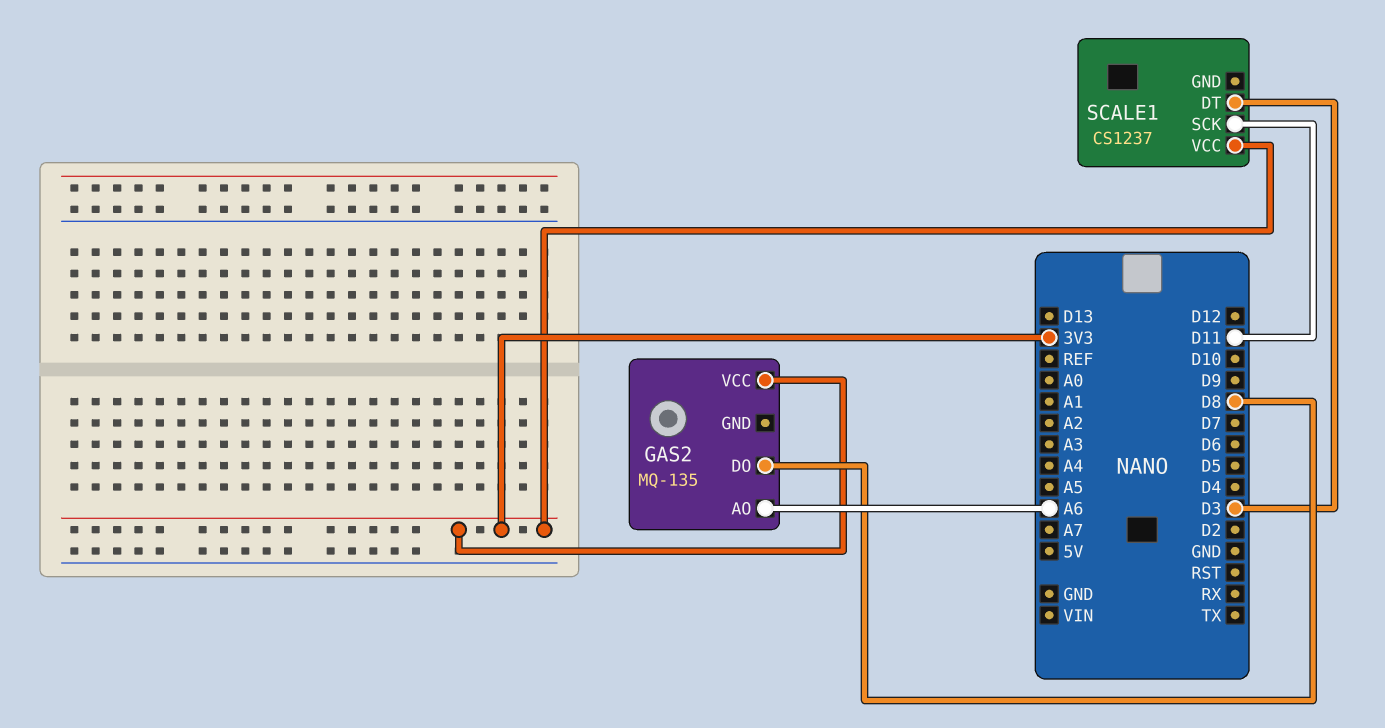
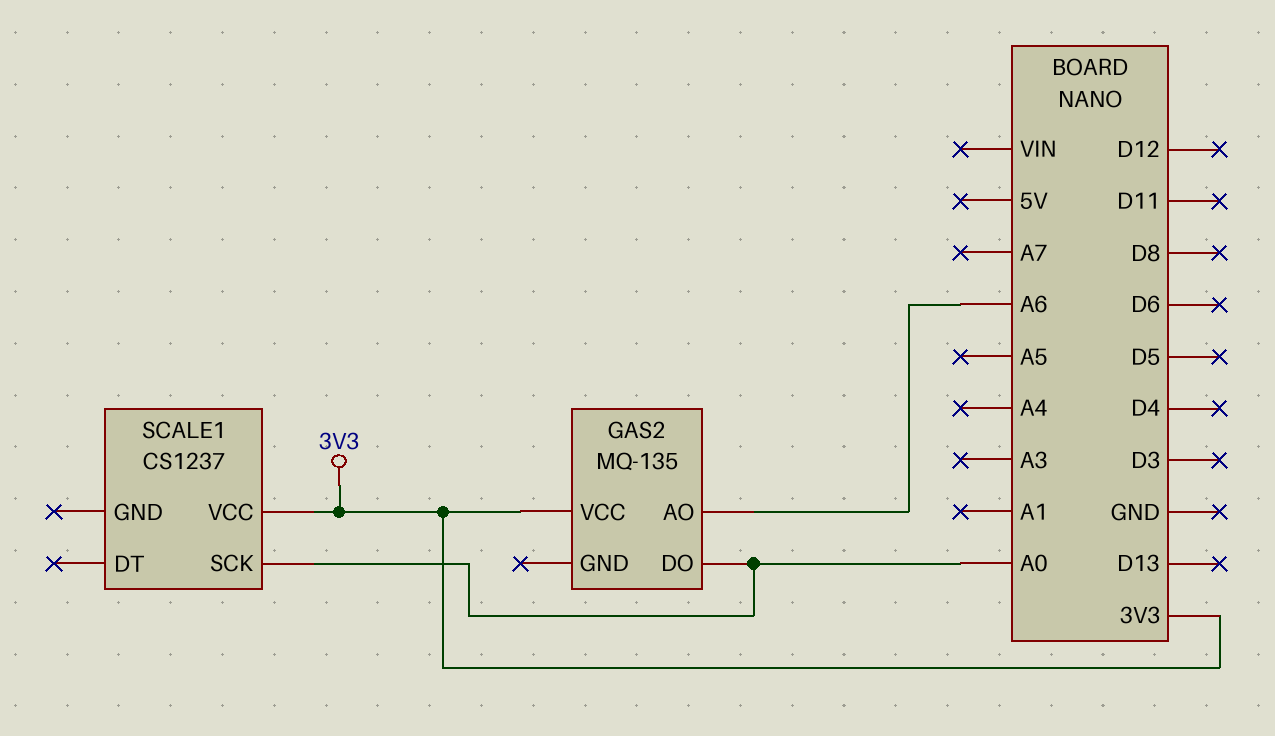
GAS2 pin DO: D8 -> A0
SCALE1 pin DT: D3 -> none
SCALE1 pin SCK: D11 -> A0

